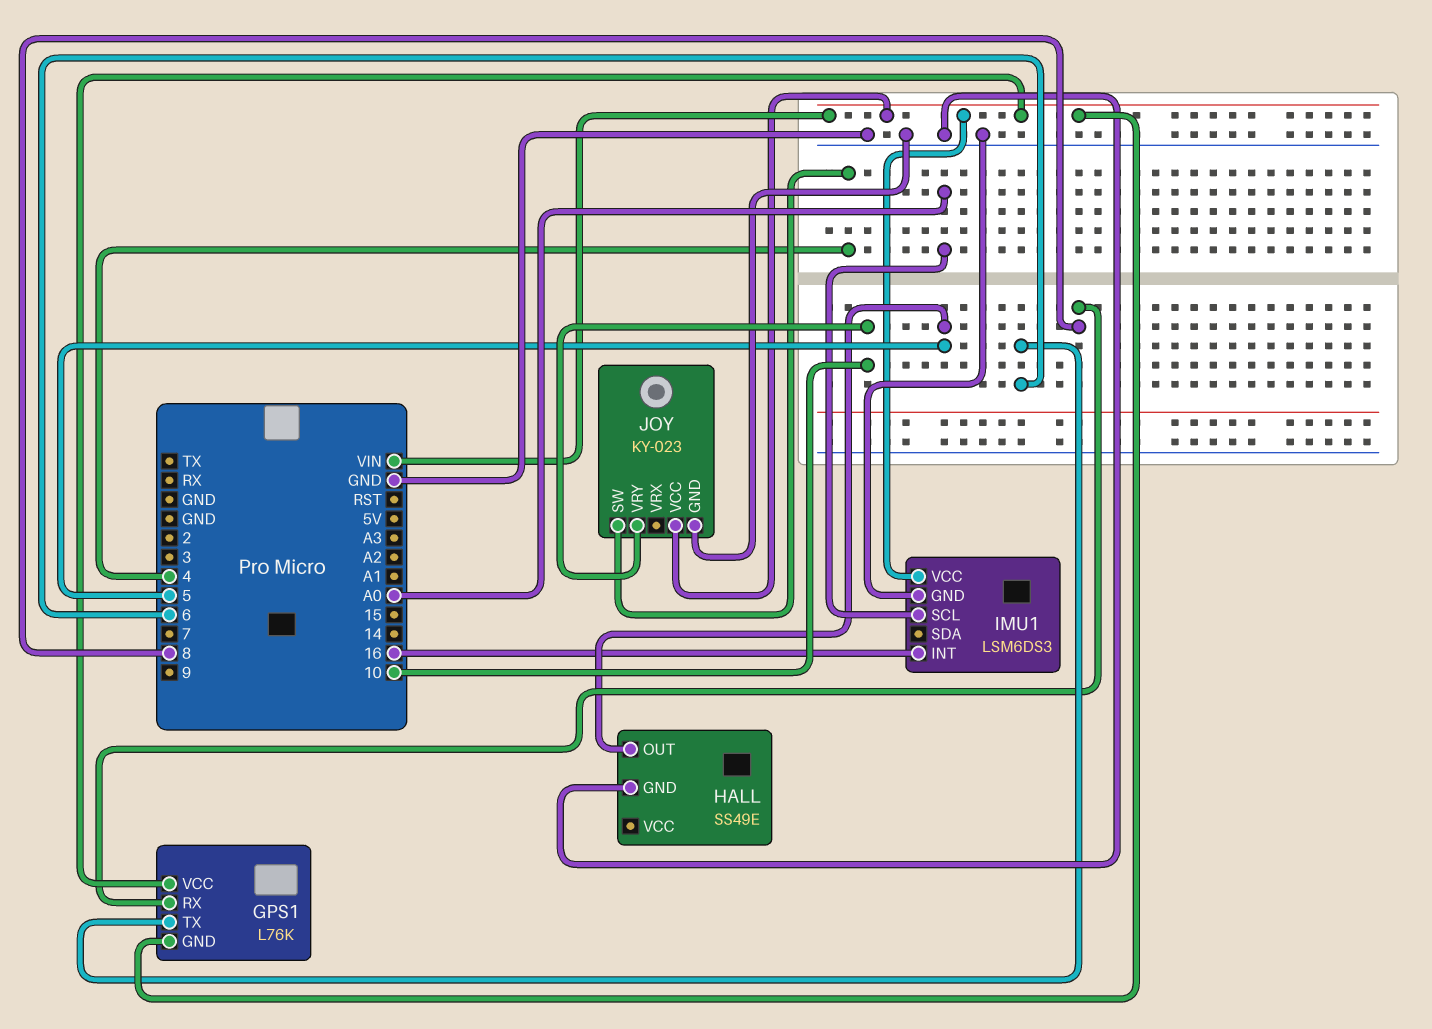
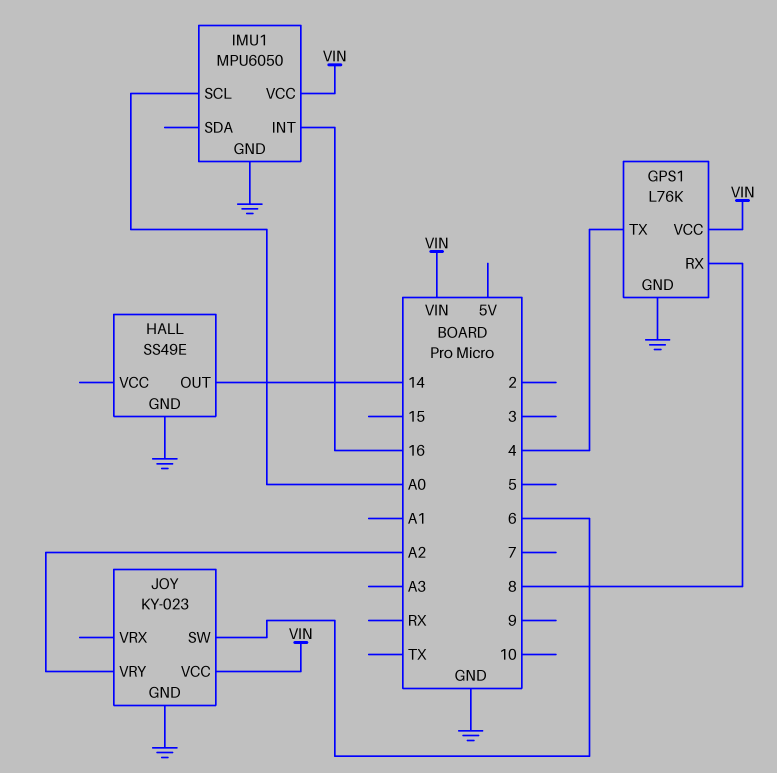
GPS1 pin GND: VIN -> GND
GPS1 pin TX: 6 -> 4
HALL pin OUT: 5 -> 14
IMU1: LSM6DS3 -> MPU6050
JOY pin SW: 4 -> 6
JOY pin VRY: 10 -> A2

